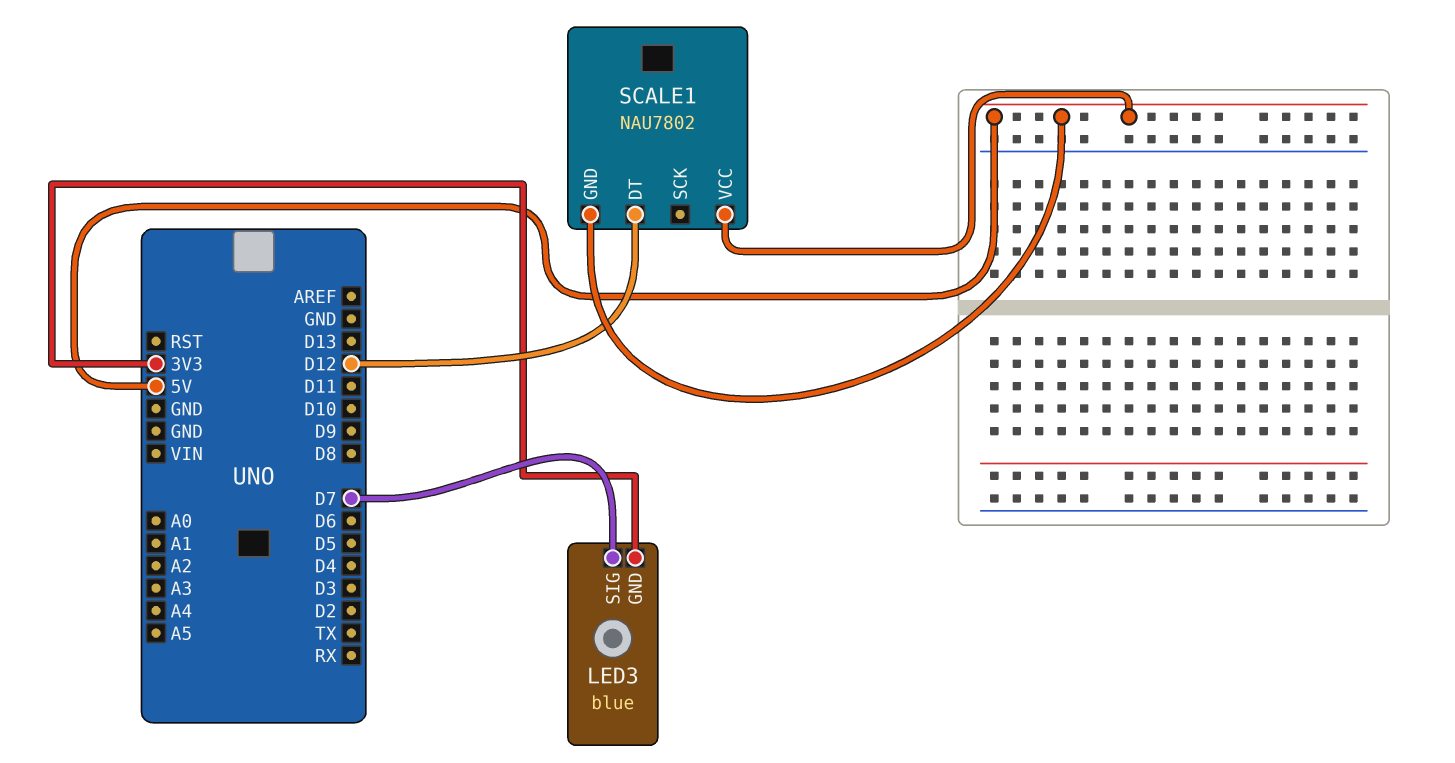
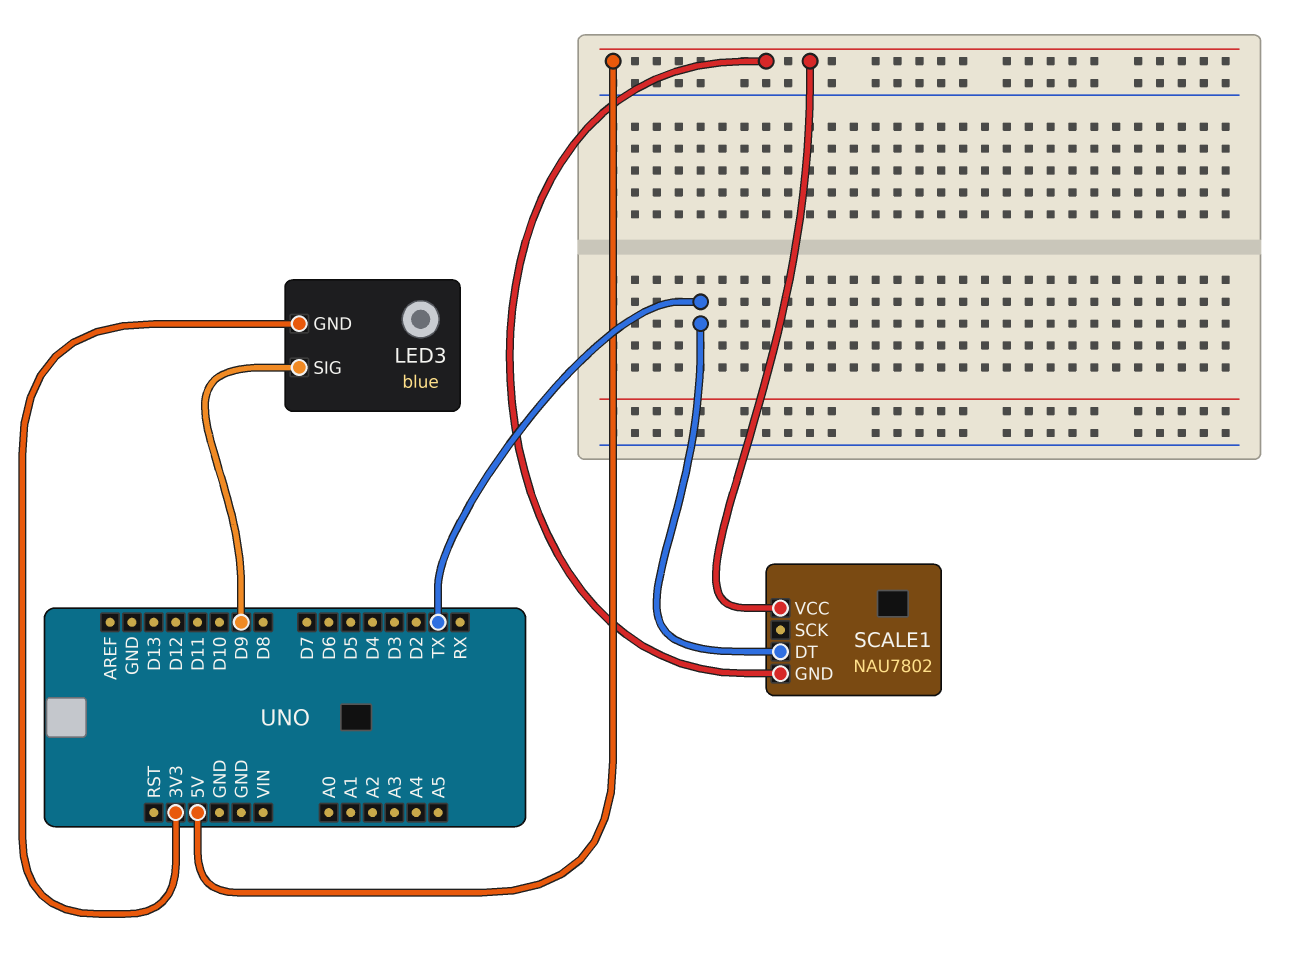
LED3 pin SIG: D7 -> D9
SCALE1 pin DT: D12 -> TX

